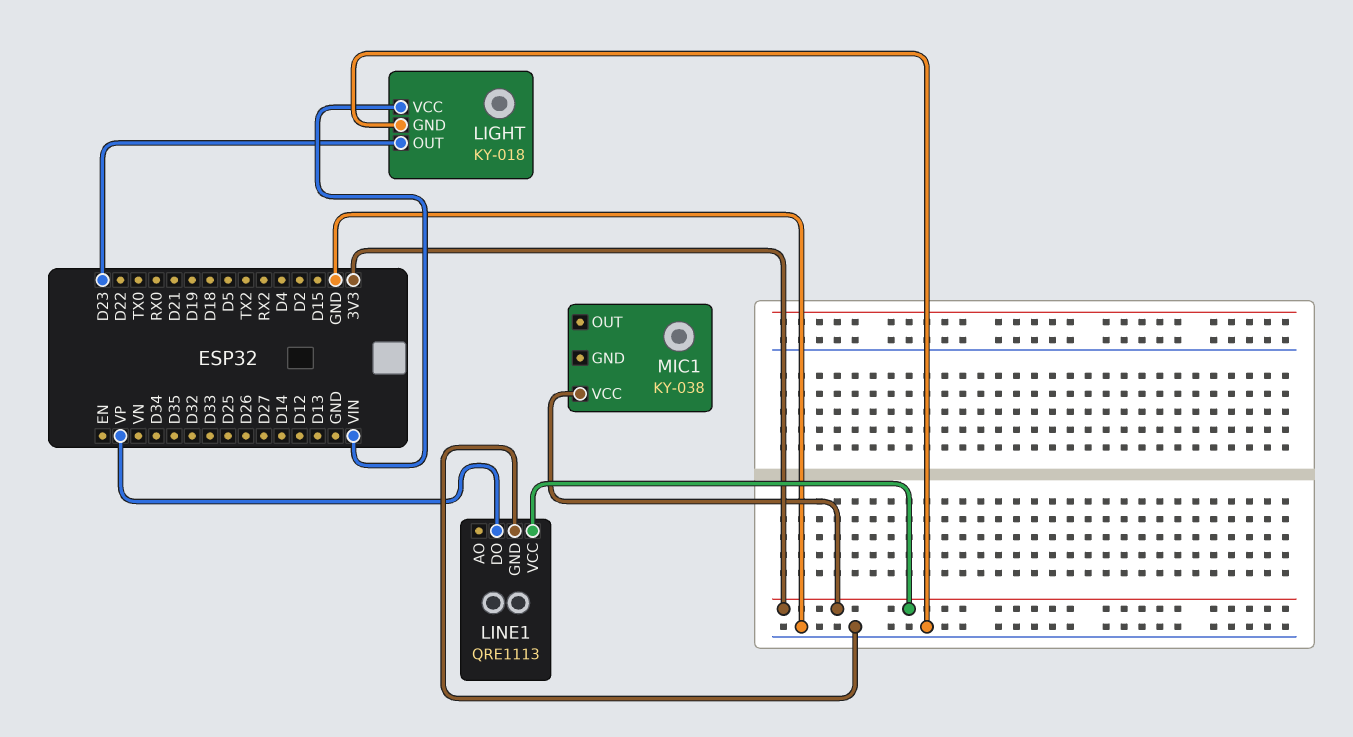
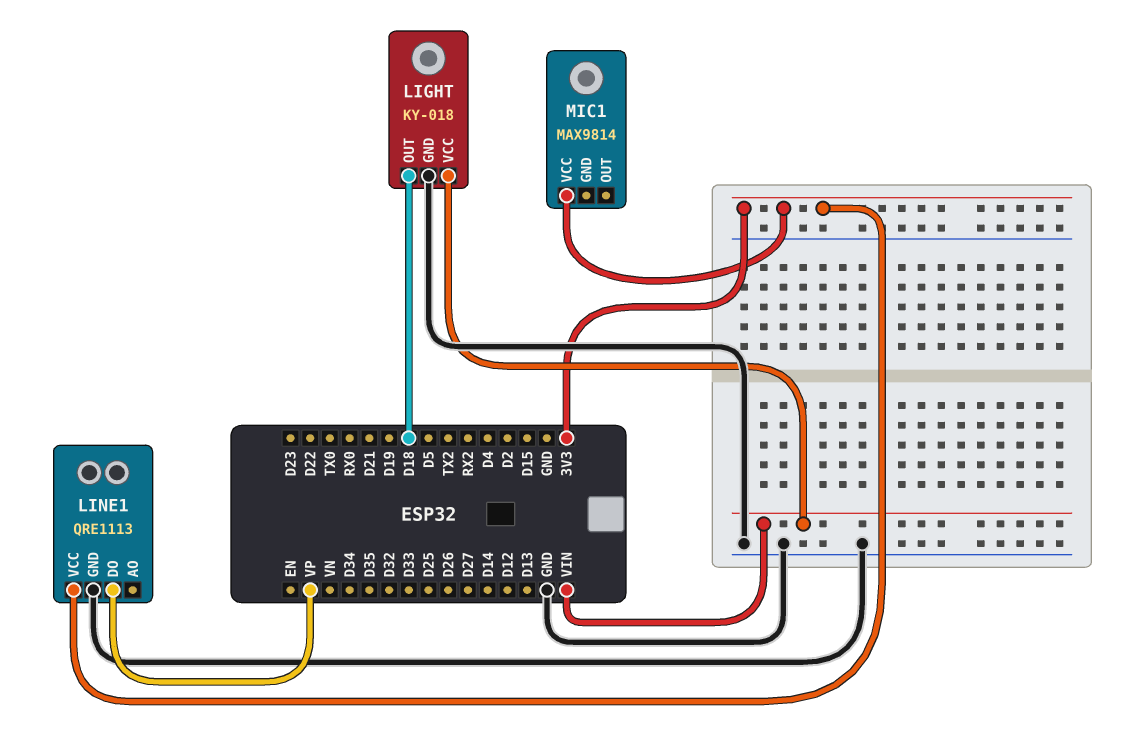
LIGHT pin OUT: D23 -> D18
MIC1: KY-038 -> MAX9814

